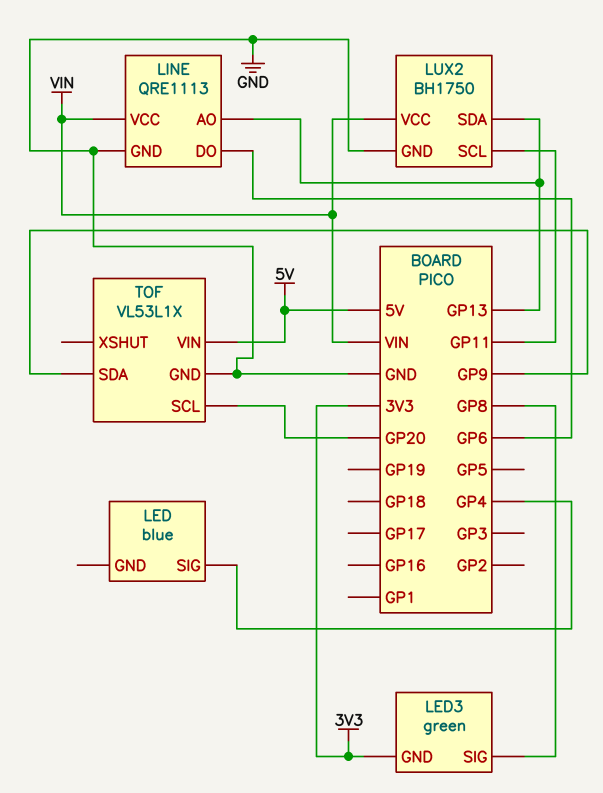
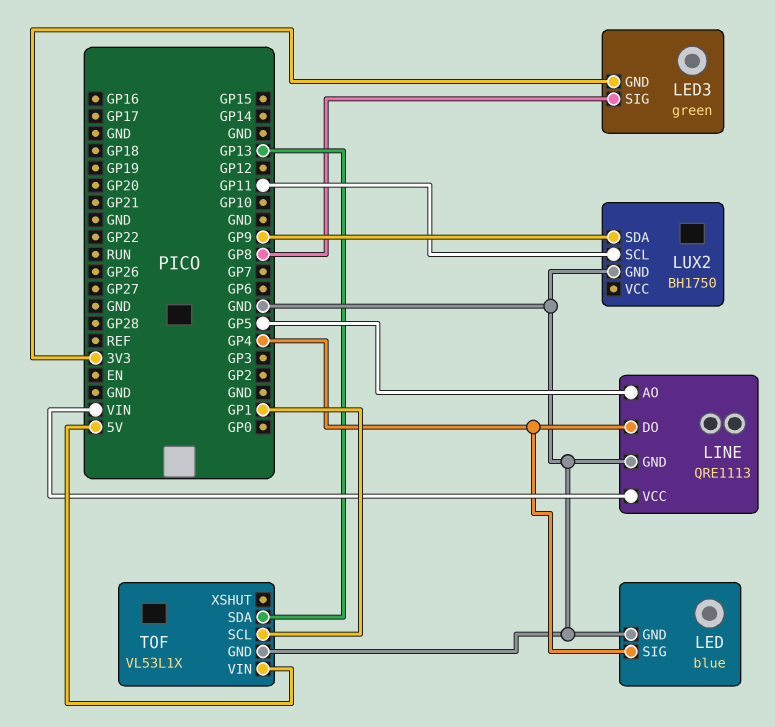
LED pin GND: none -> GND
LINE pin AO: GP13 -> GP5
LINE pin DO: GP6 -> GP4
LUX2 pin SDA: GP13 -> GP9
LUX2 pin VCC: VIN -> none
TOF pin SCL: GP20 -> GP1
TOF pin SDA: GP9 -> GP13

